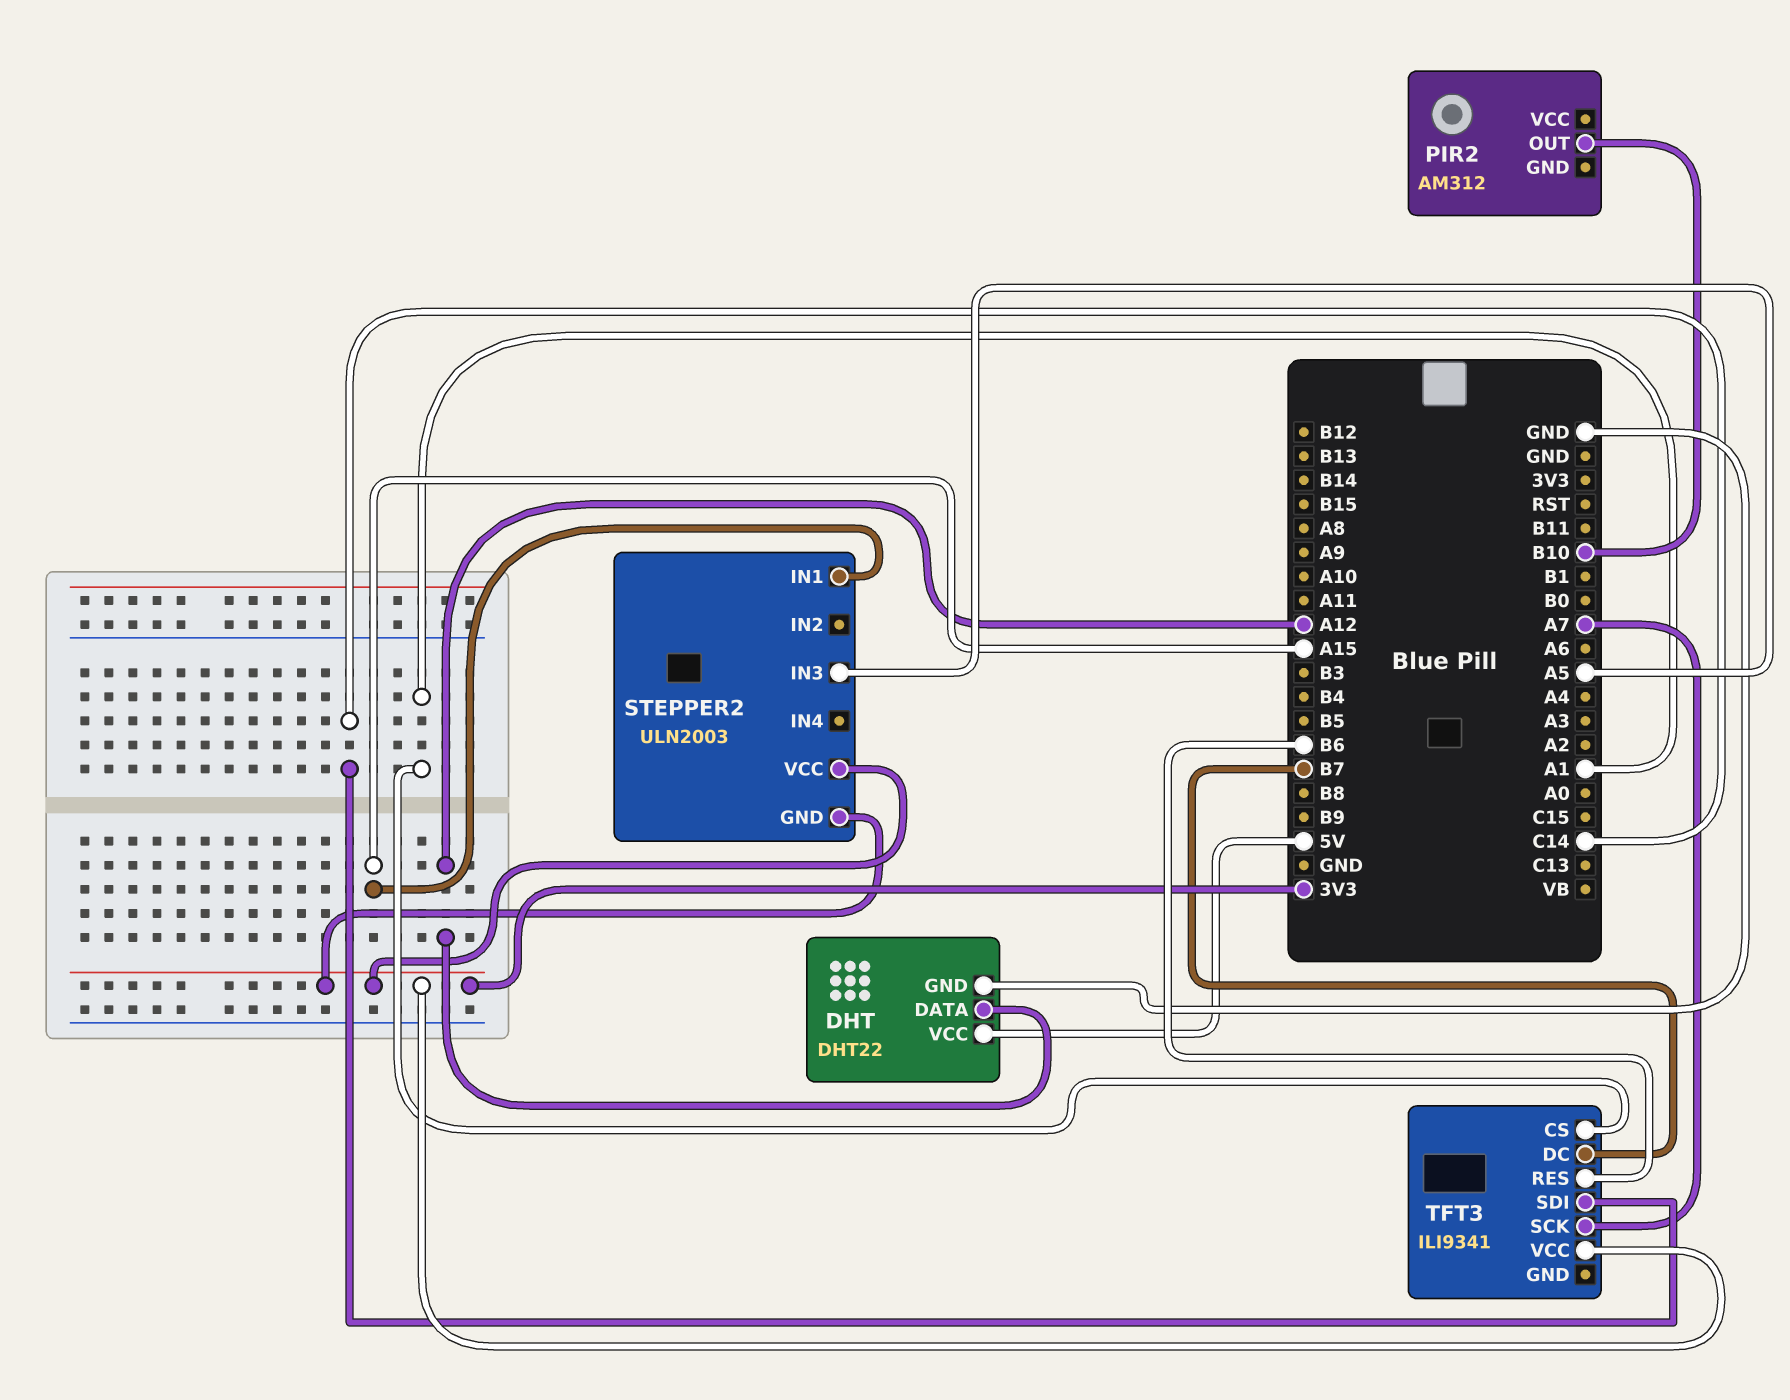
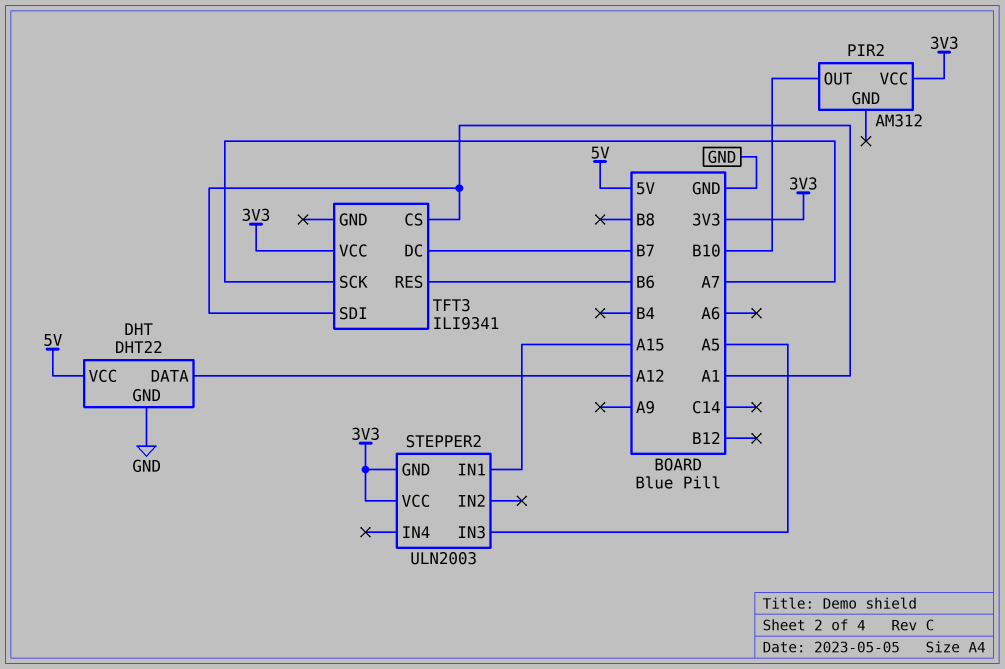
PIR2 pin VCC: none -> 3V3
TFT3 pin SDI: C14 -> A1

